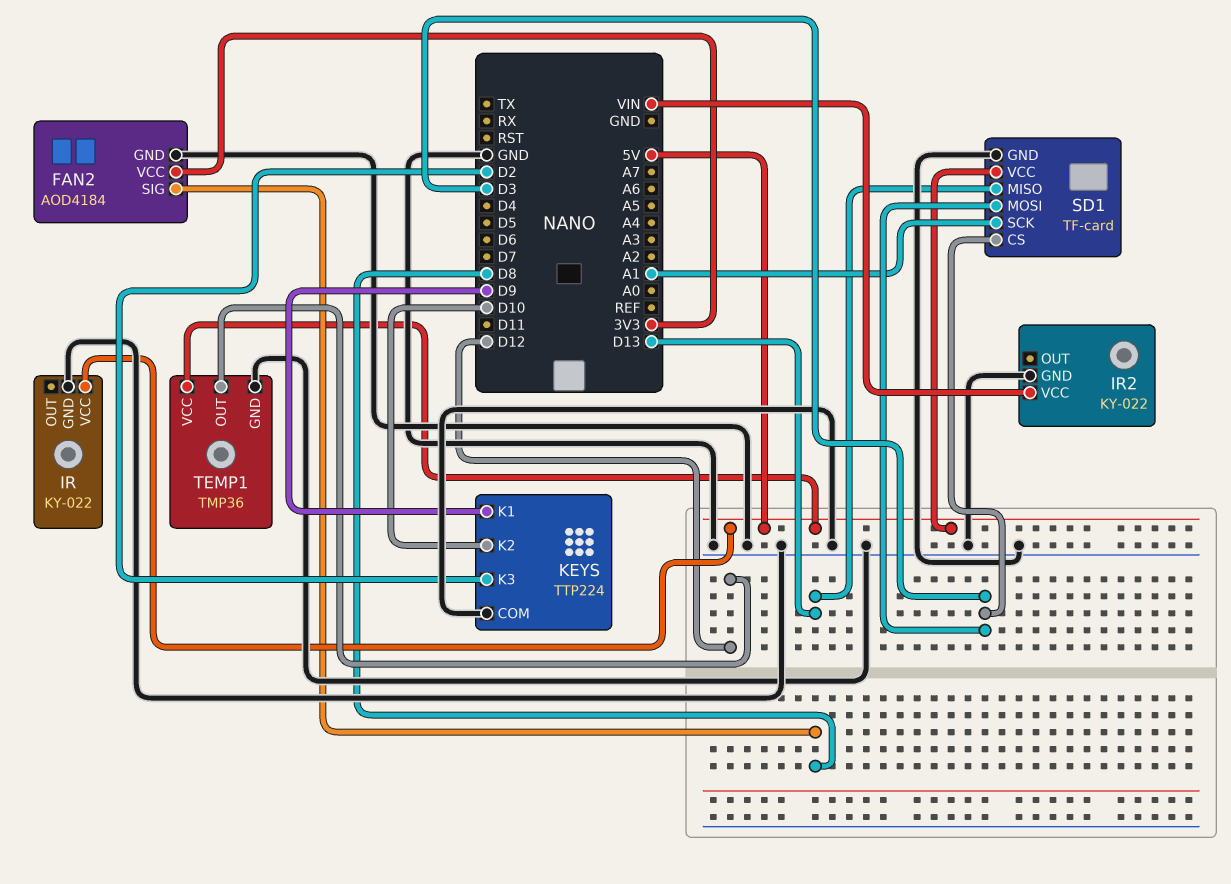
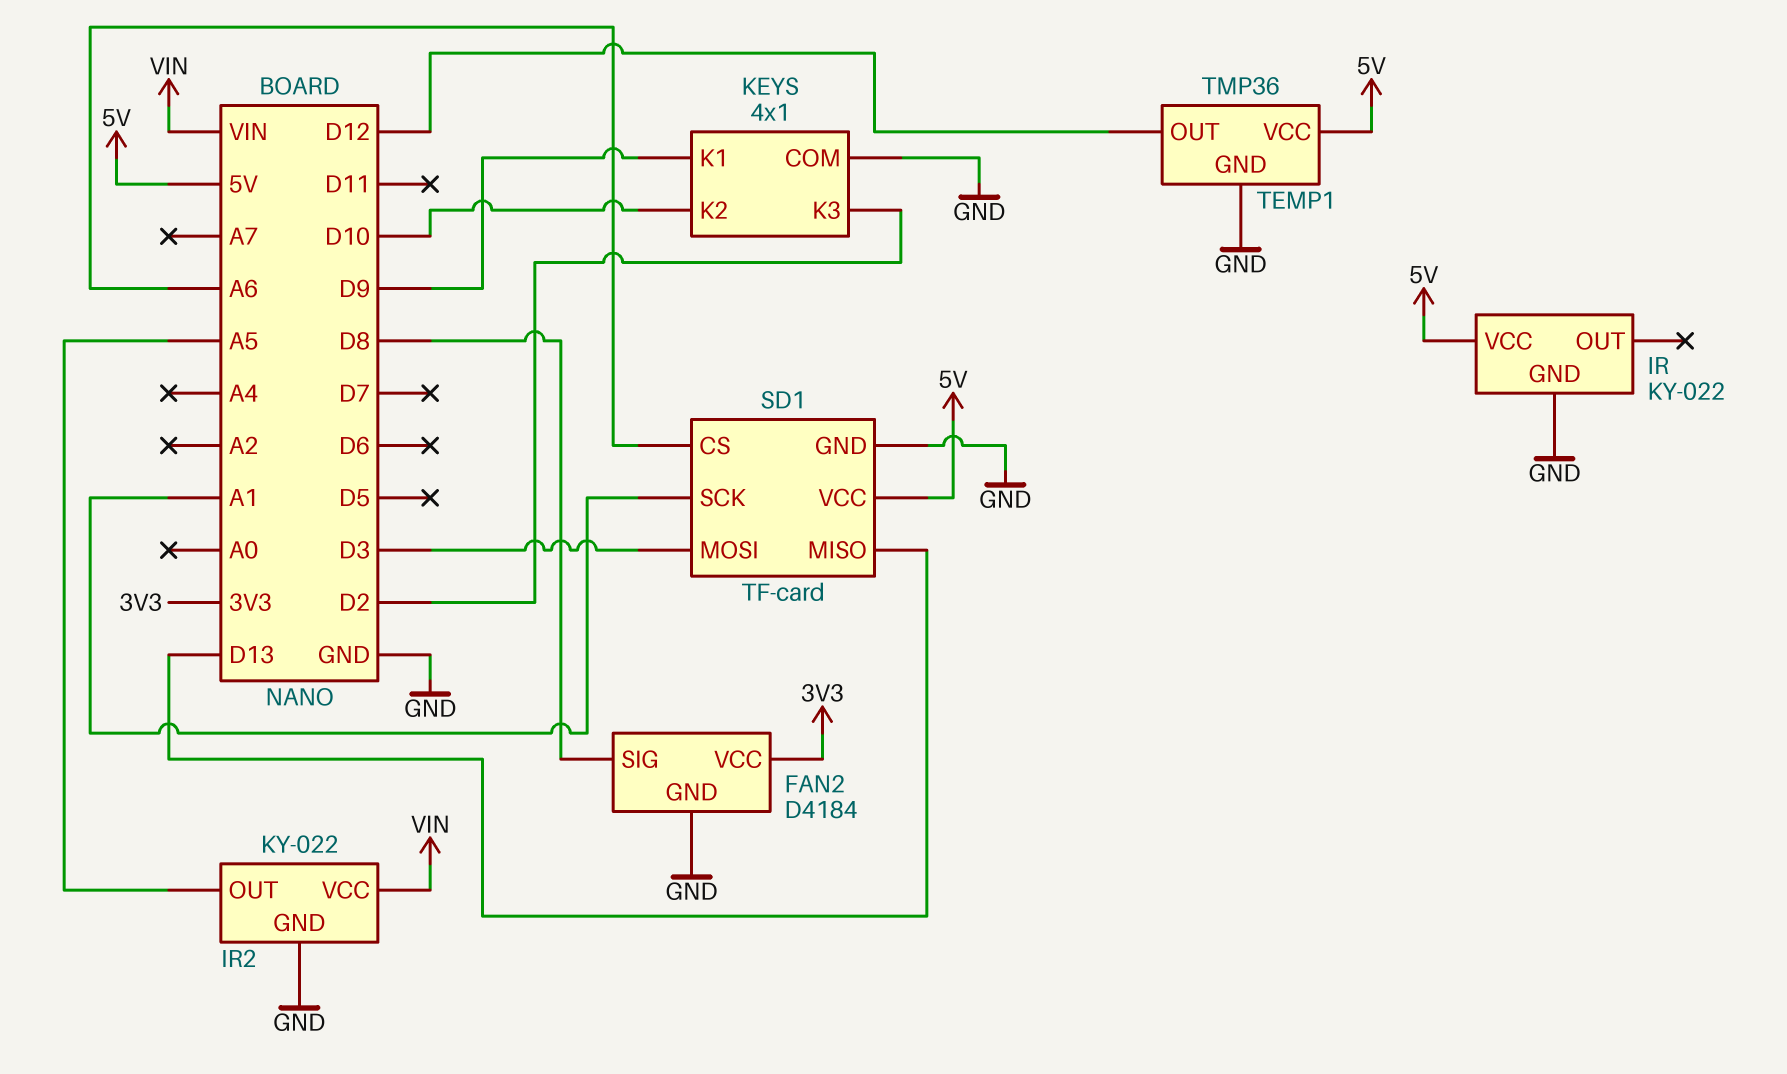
FAN2: AOD4184 -> D4184
IR2 pin OUT: none -> A5
KEYS: TTP224 -> 4x1
SD1 pin CS: D3 -> A6

